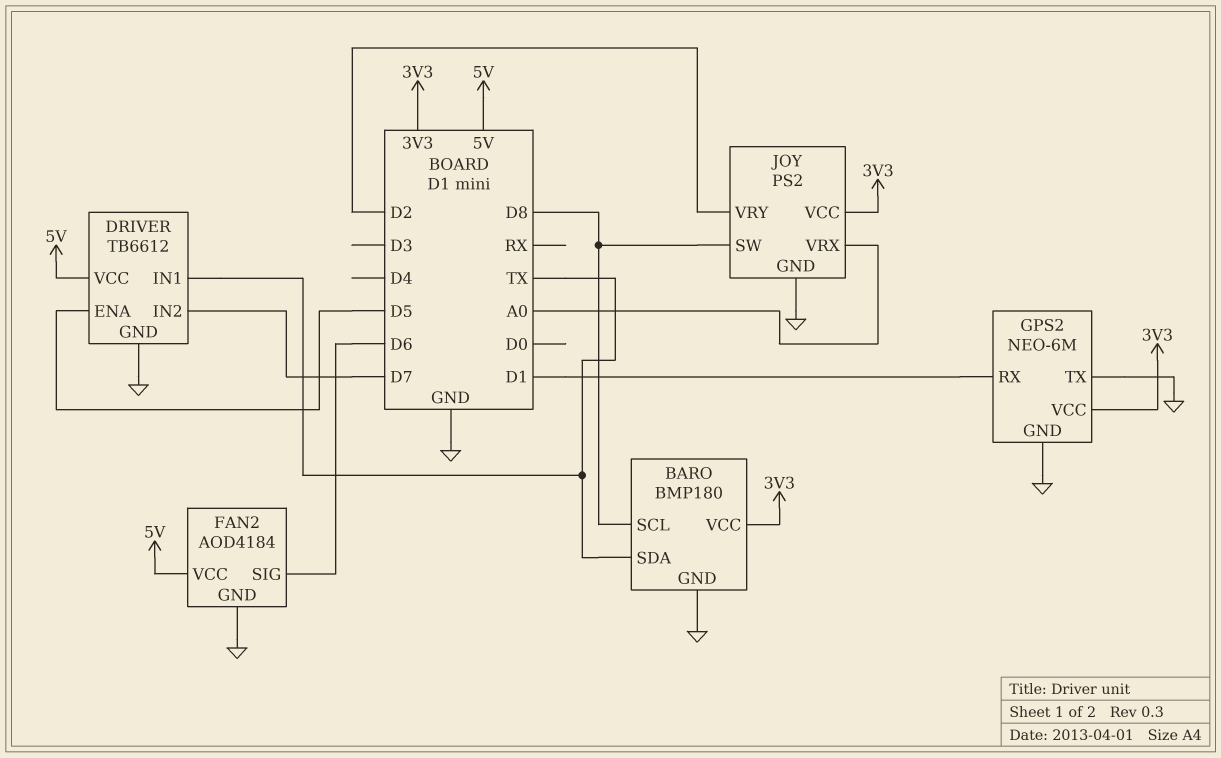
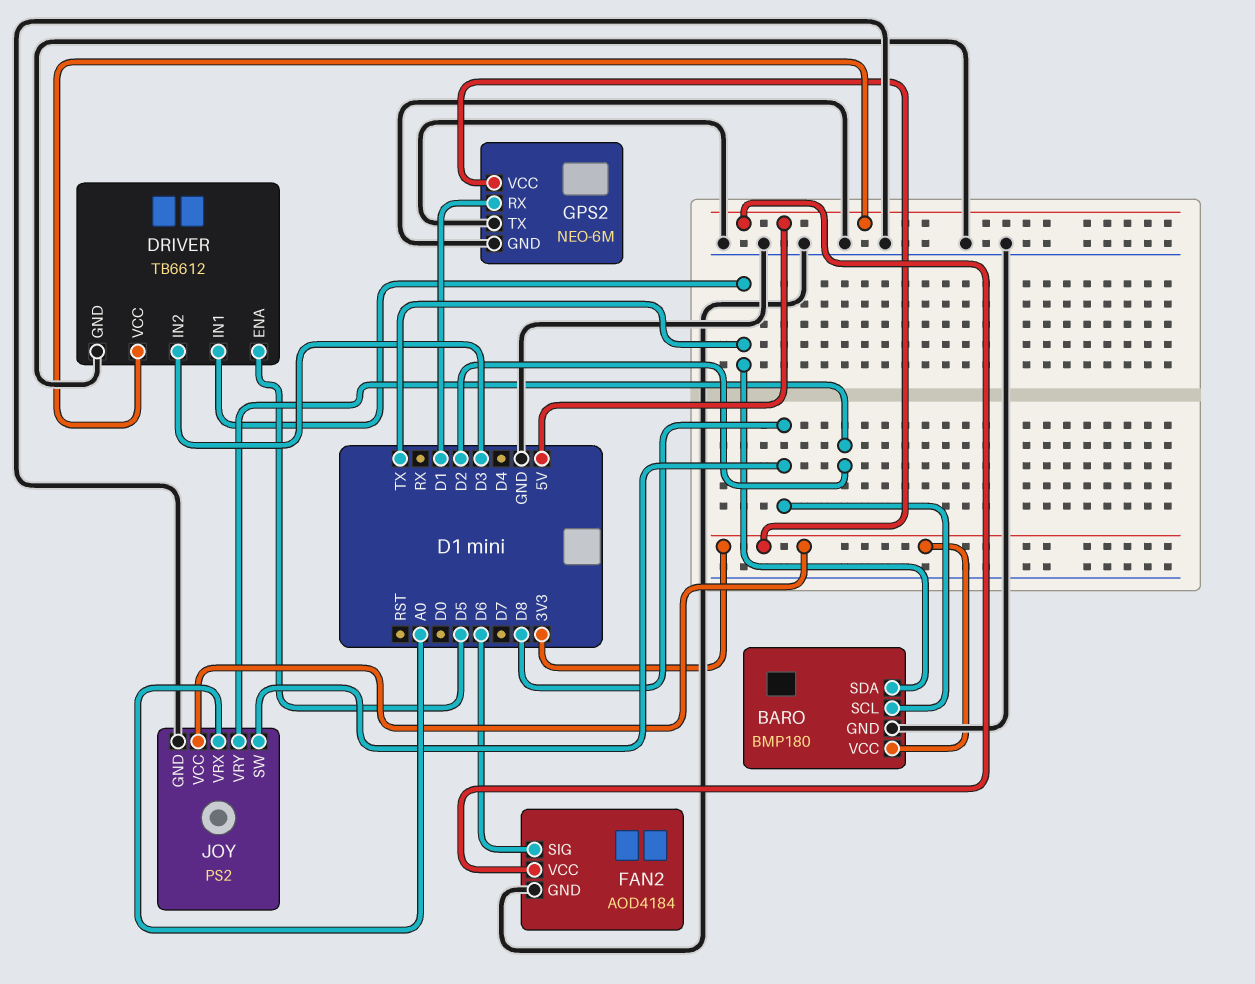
DRIVER pin IN2: D7 -> D3

